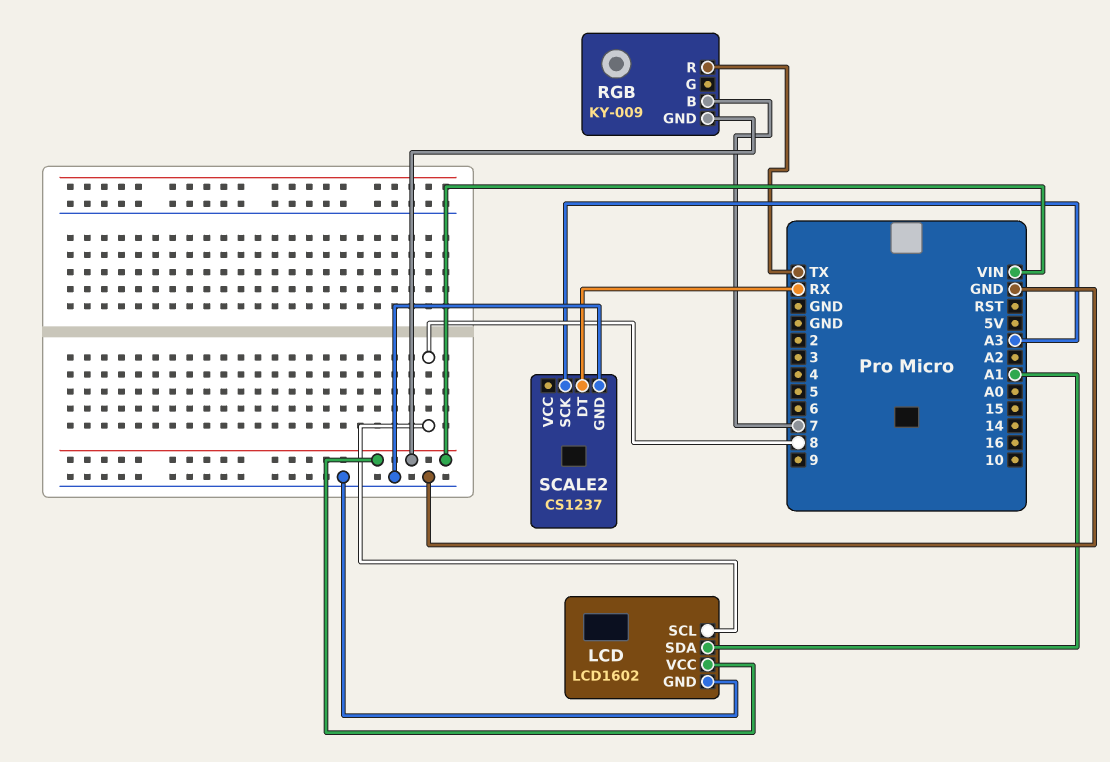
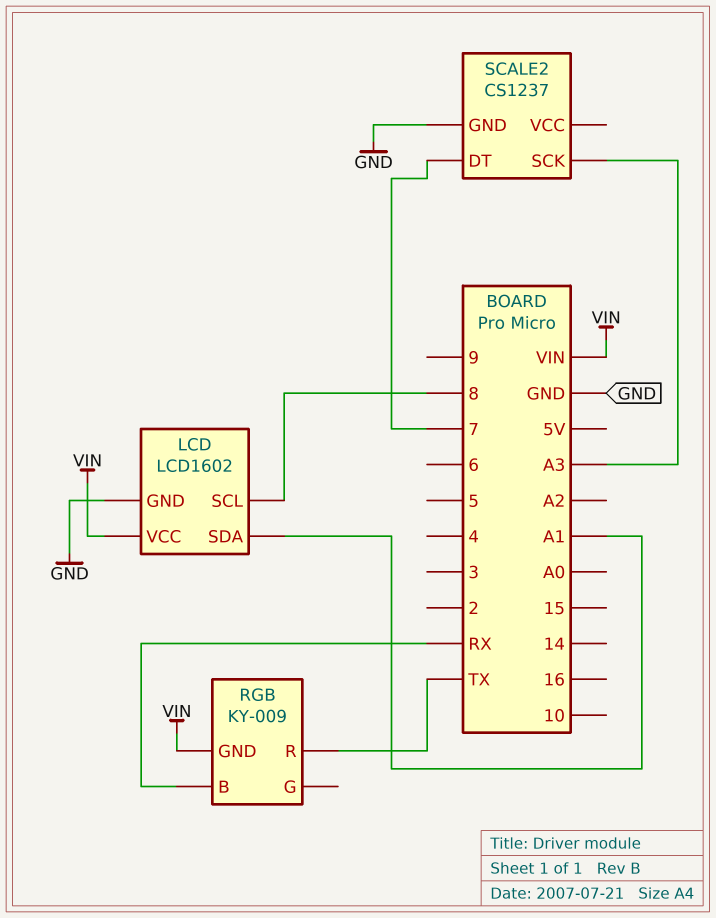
RGB pin B: 7 -> RX
SCALE2 pin DT: RX -> 7

